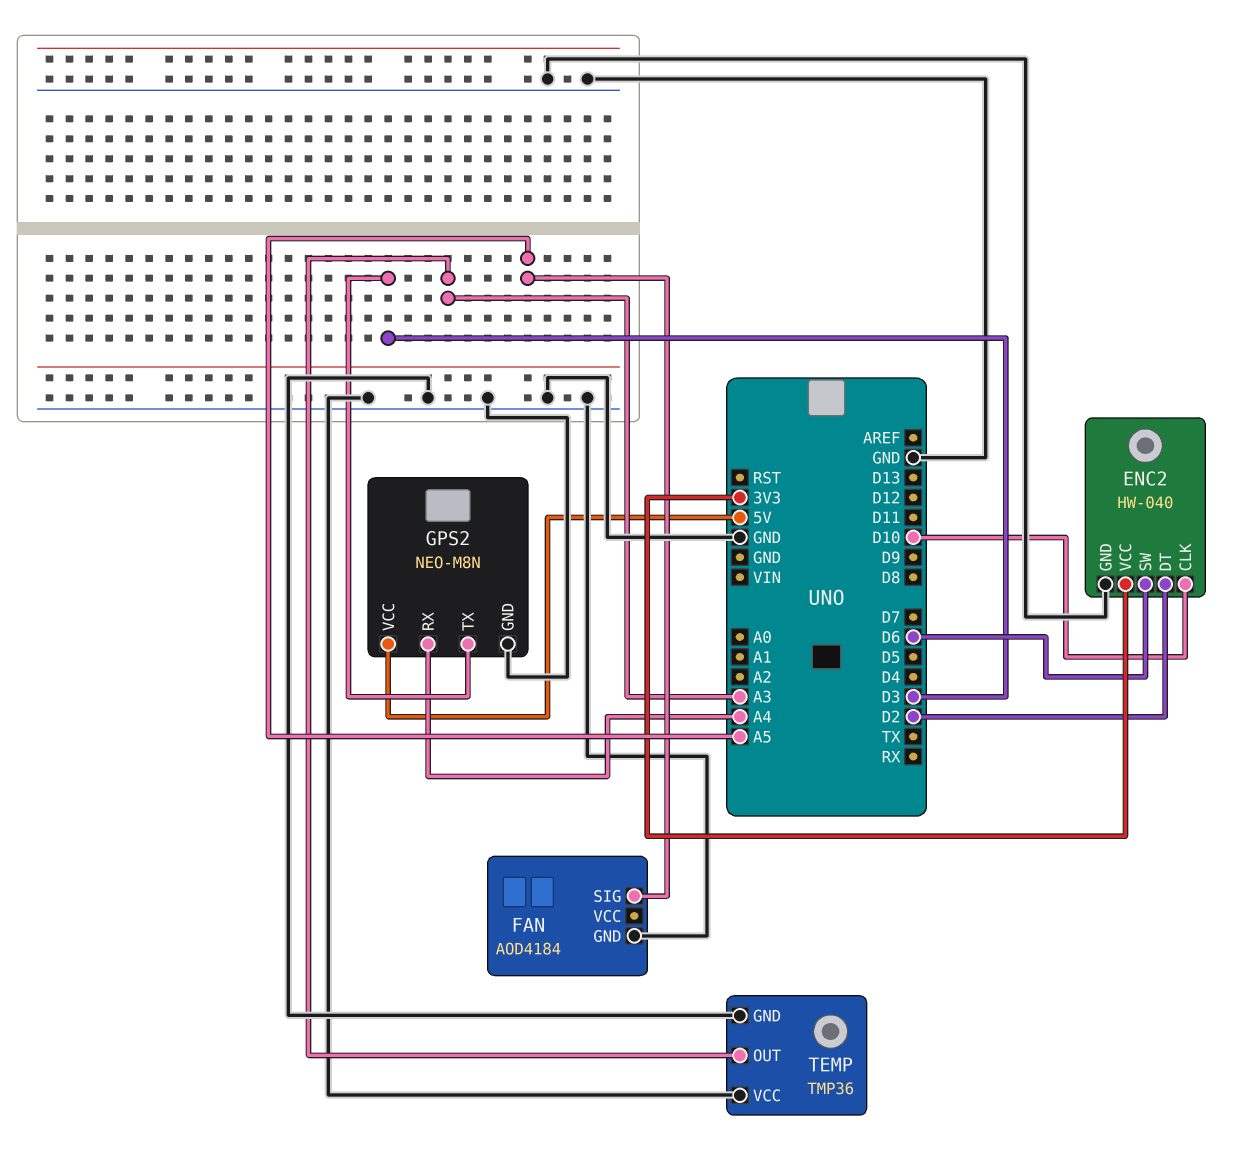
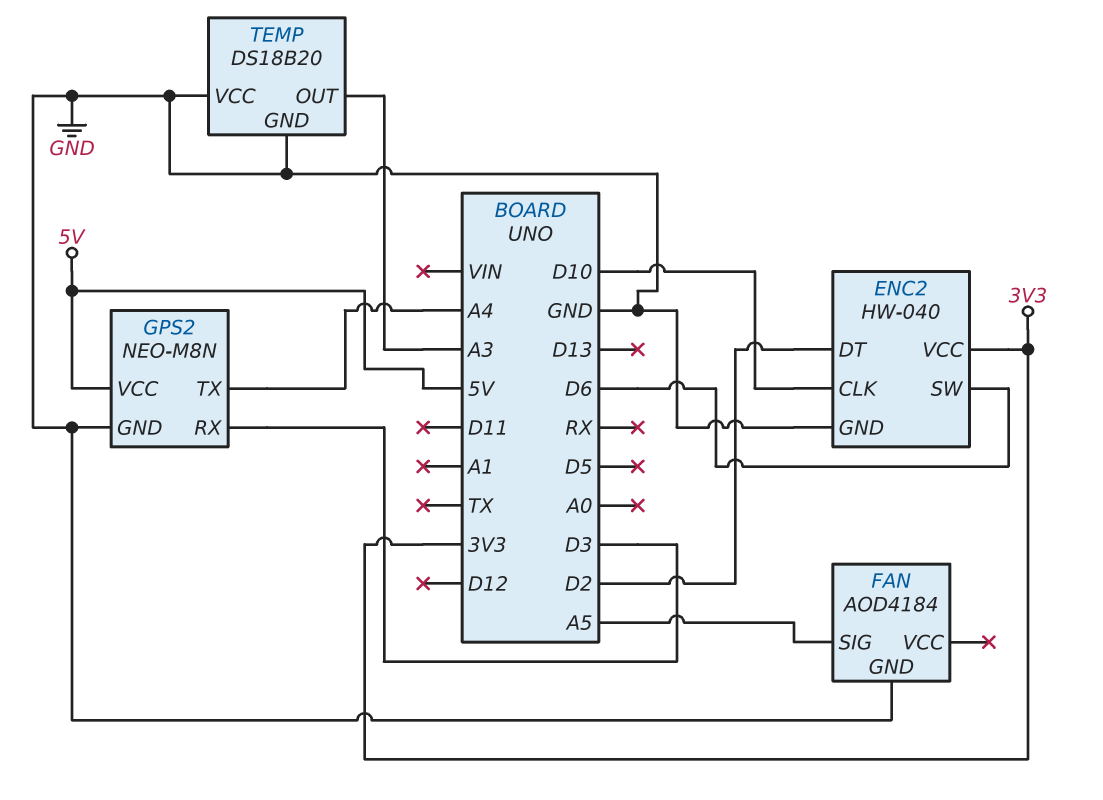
GPS2 pin RX: A4 -> D3
GPS2 pin TX: D3 -> A4
TEMP: TMP36 -> DS18B20

